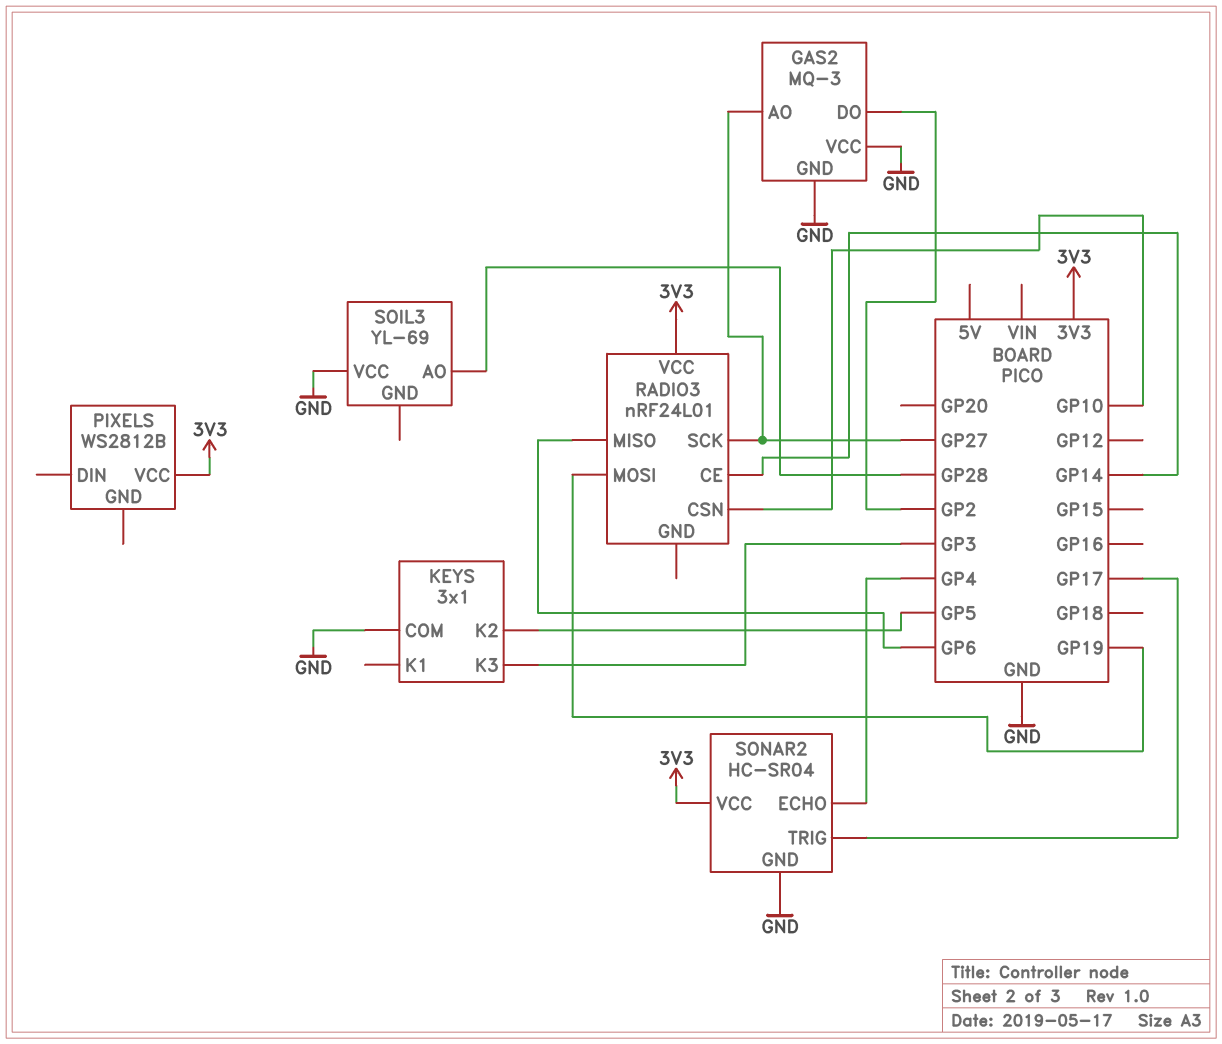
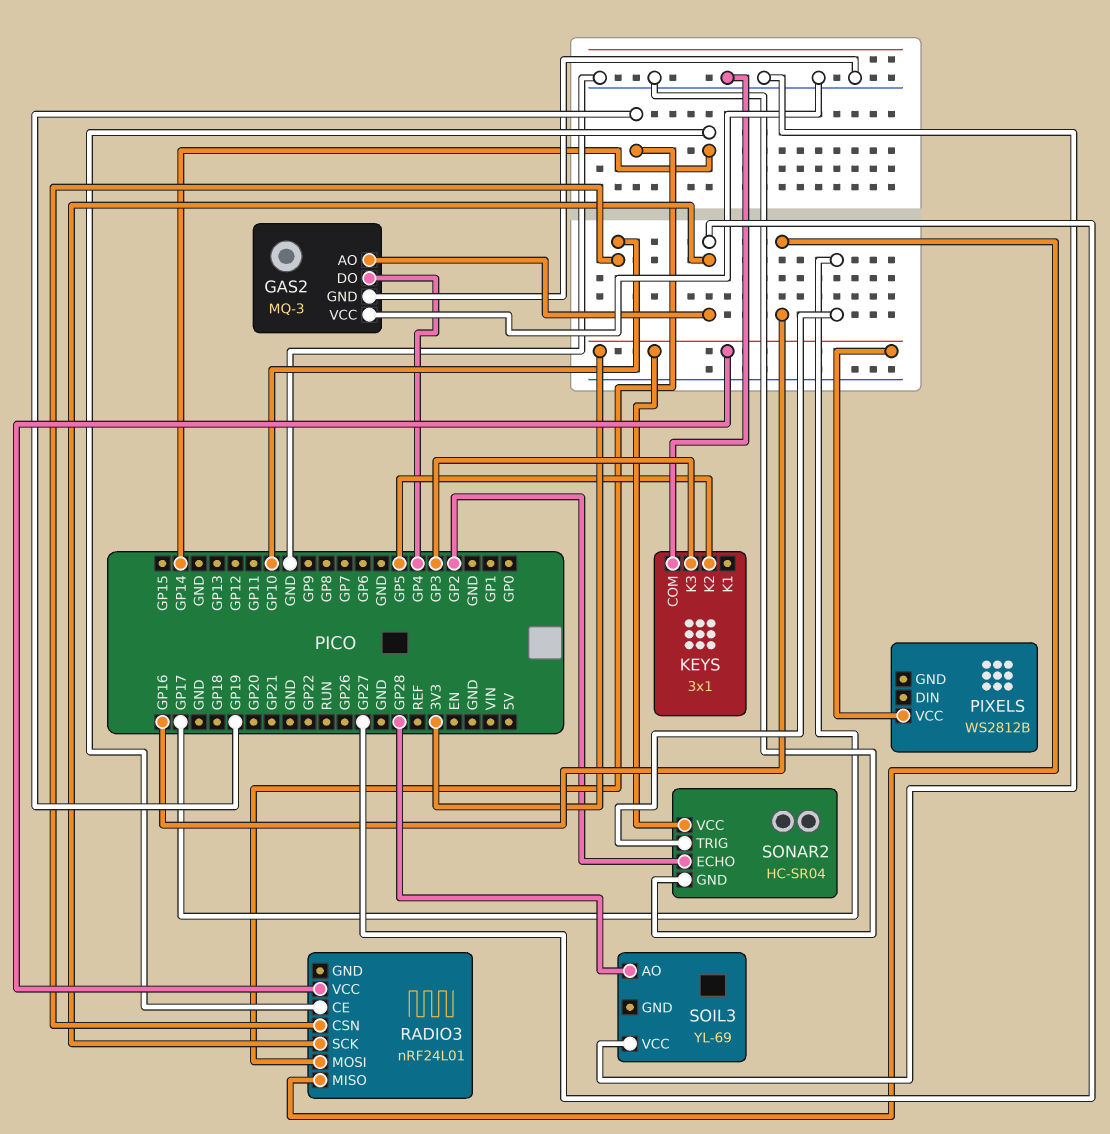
GAS2 pin DO: GP2 -> GP4
RADIO3 pin MISO: GP6 -> GP16
SONAR2 pin ECHO: GP4 -> GP2

